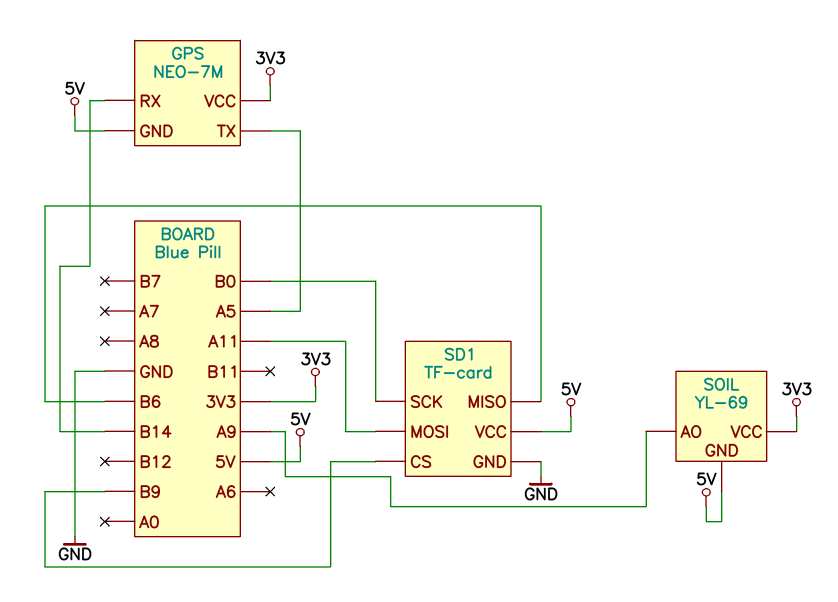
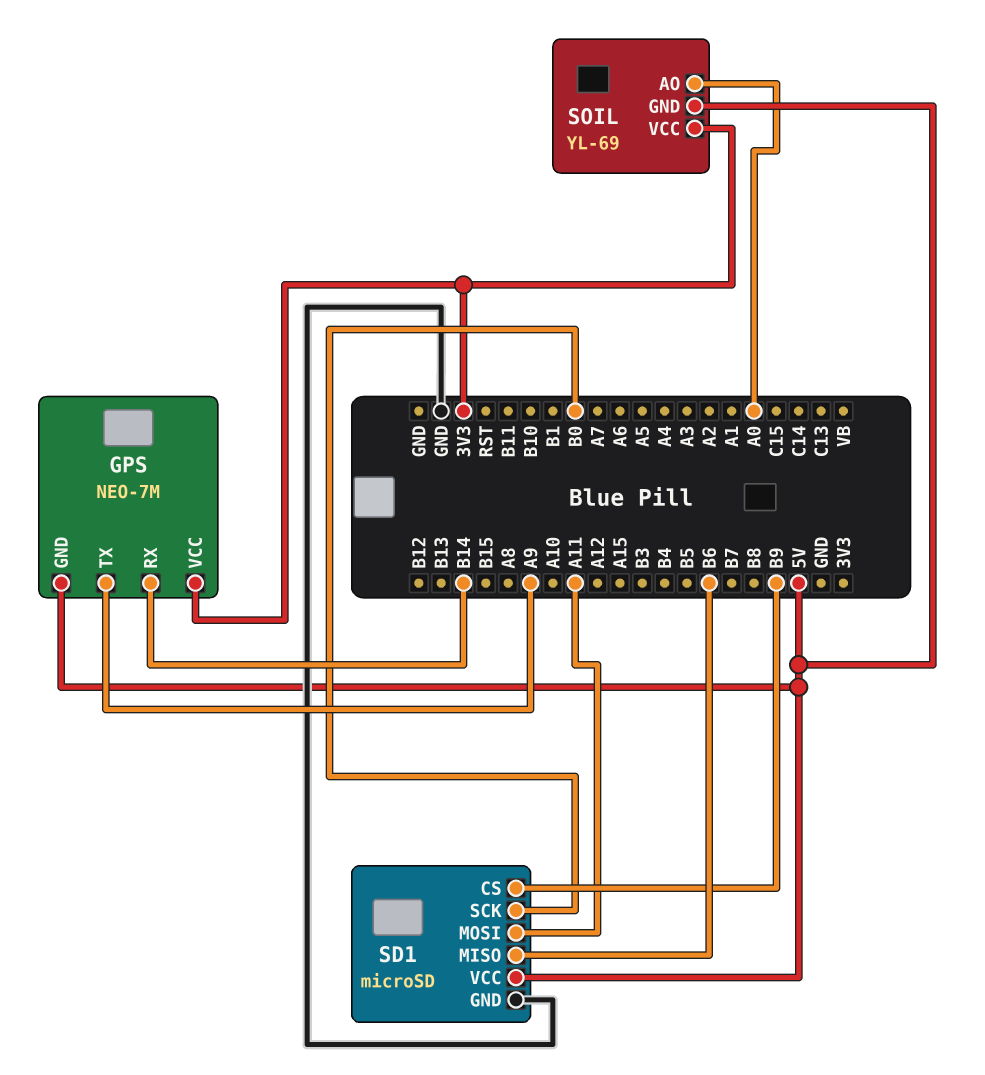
GPS pin TX: A5 -> A9
SD1: TF-card -> microSD
SOIL pin AO: A9 -> A0

